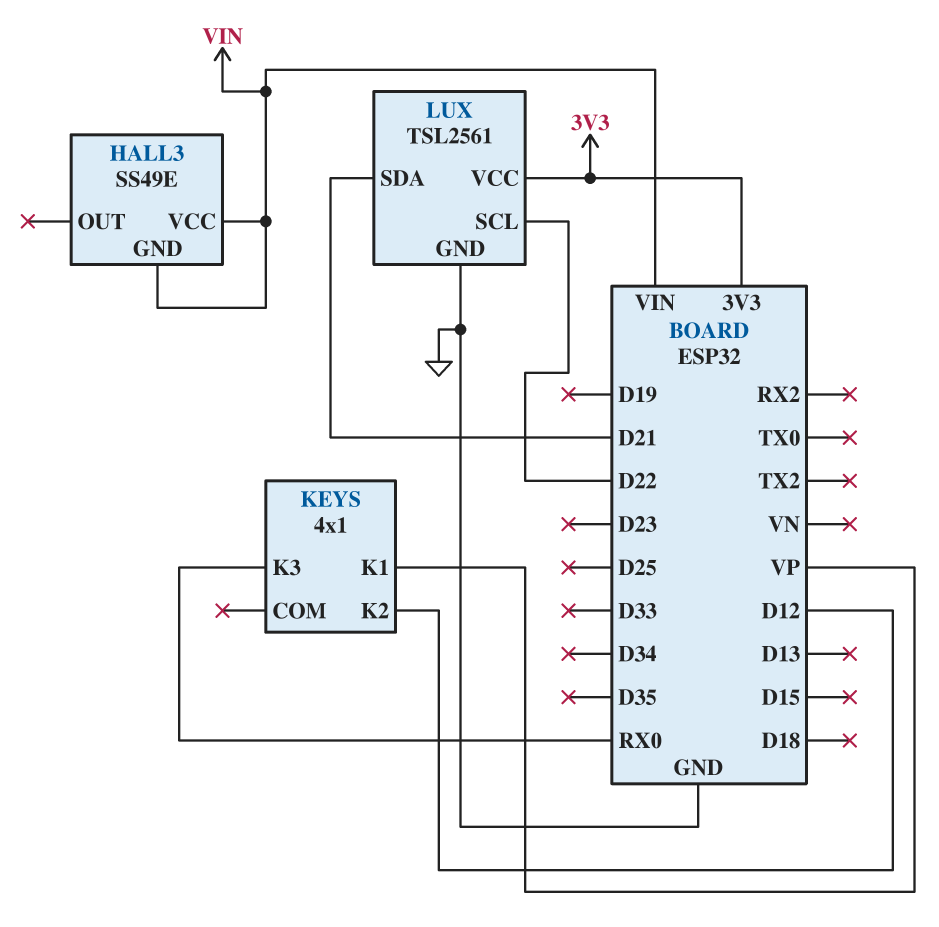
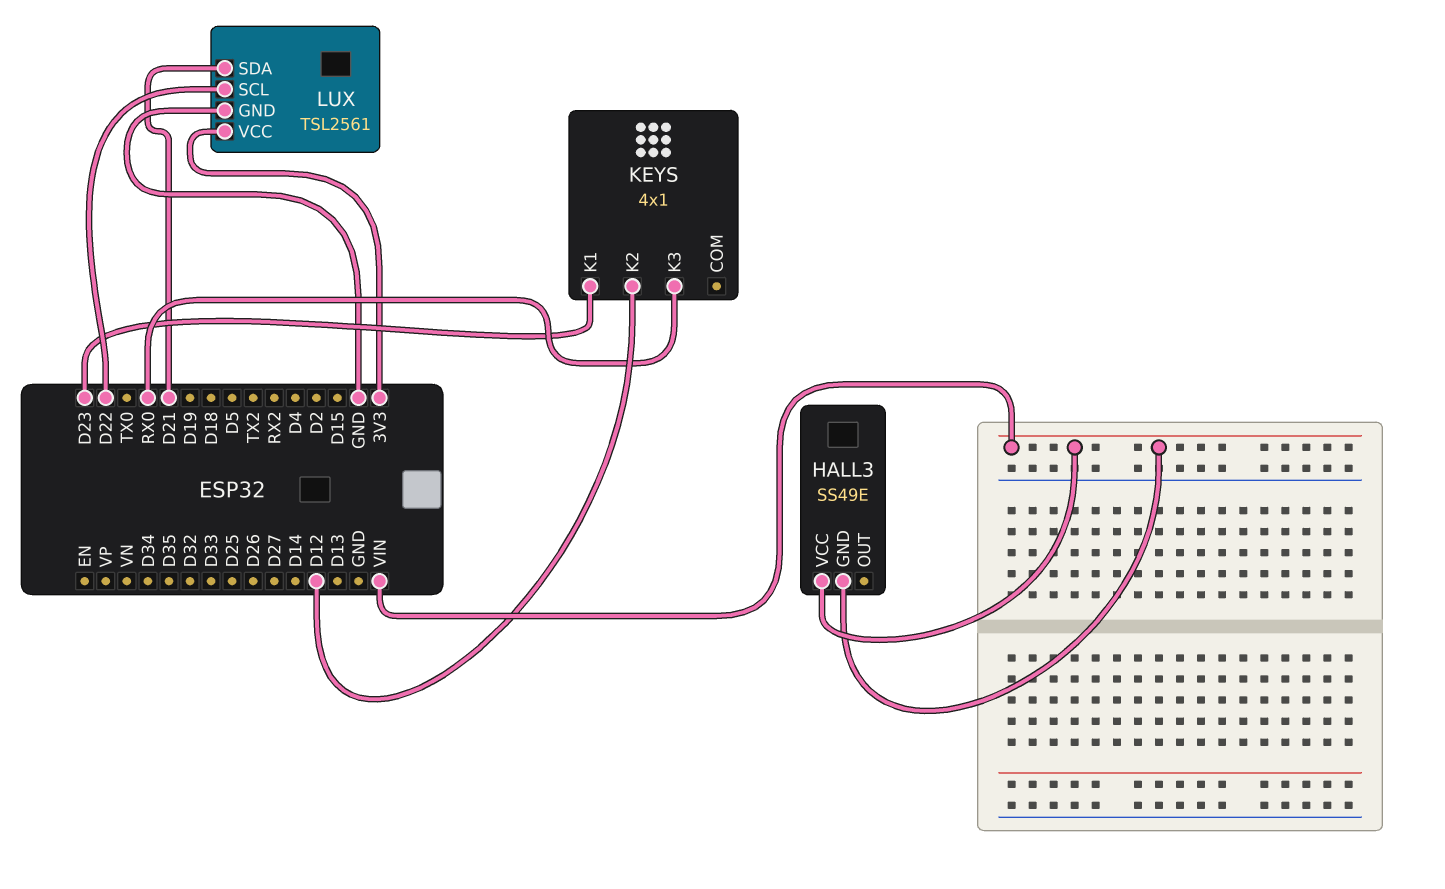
KEYS pin K1: VP -> D23

